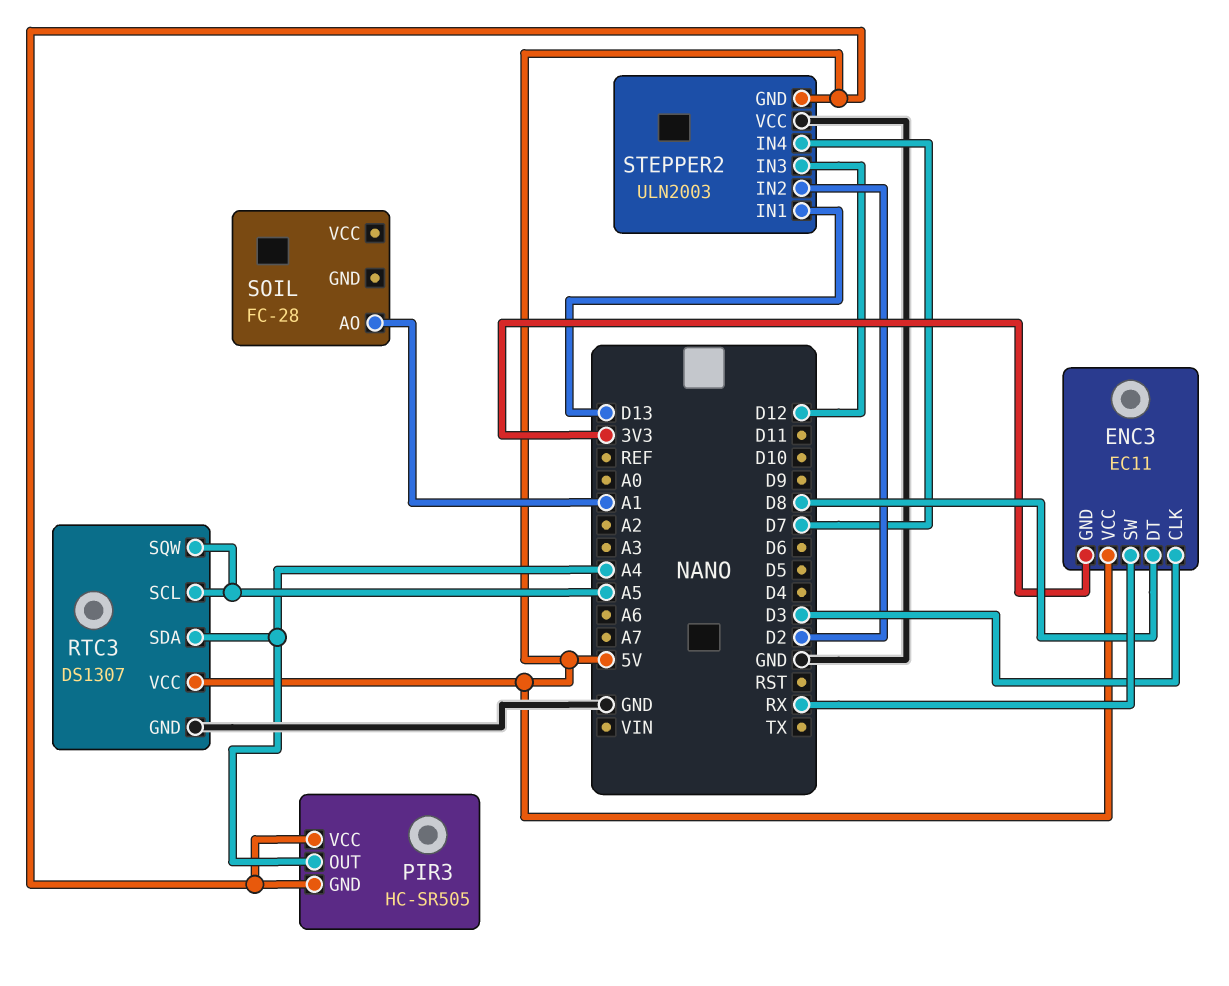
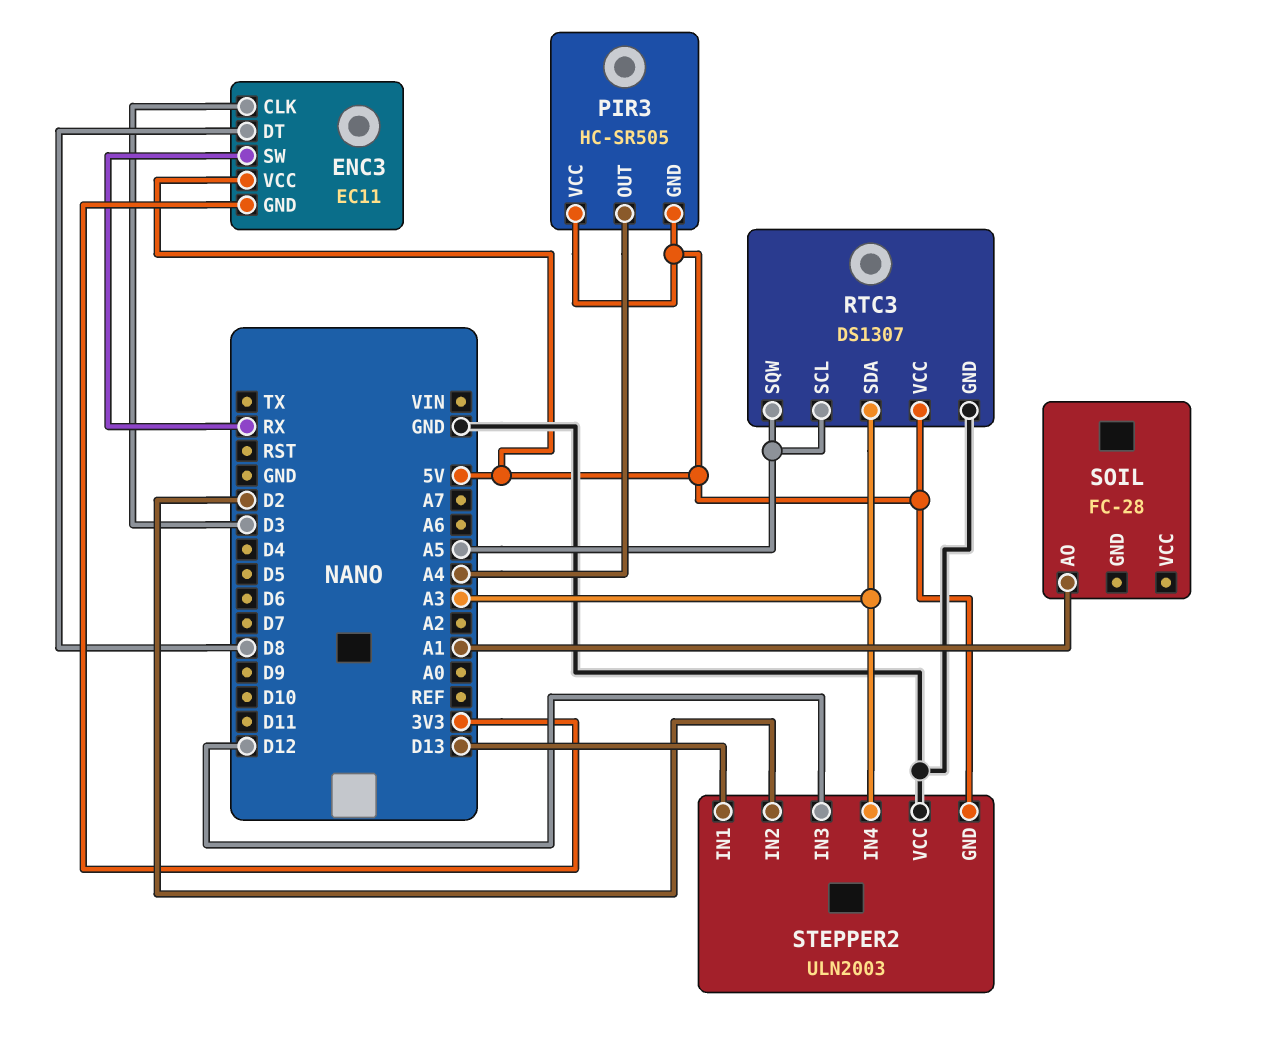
RTC3 pin SDA: A4 -> A3
STEPPER2 pin IN4: D7 -> A3

